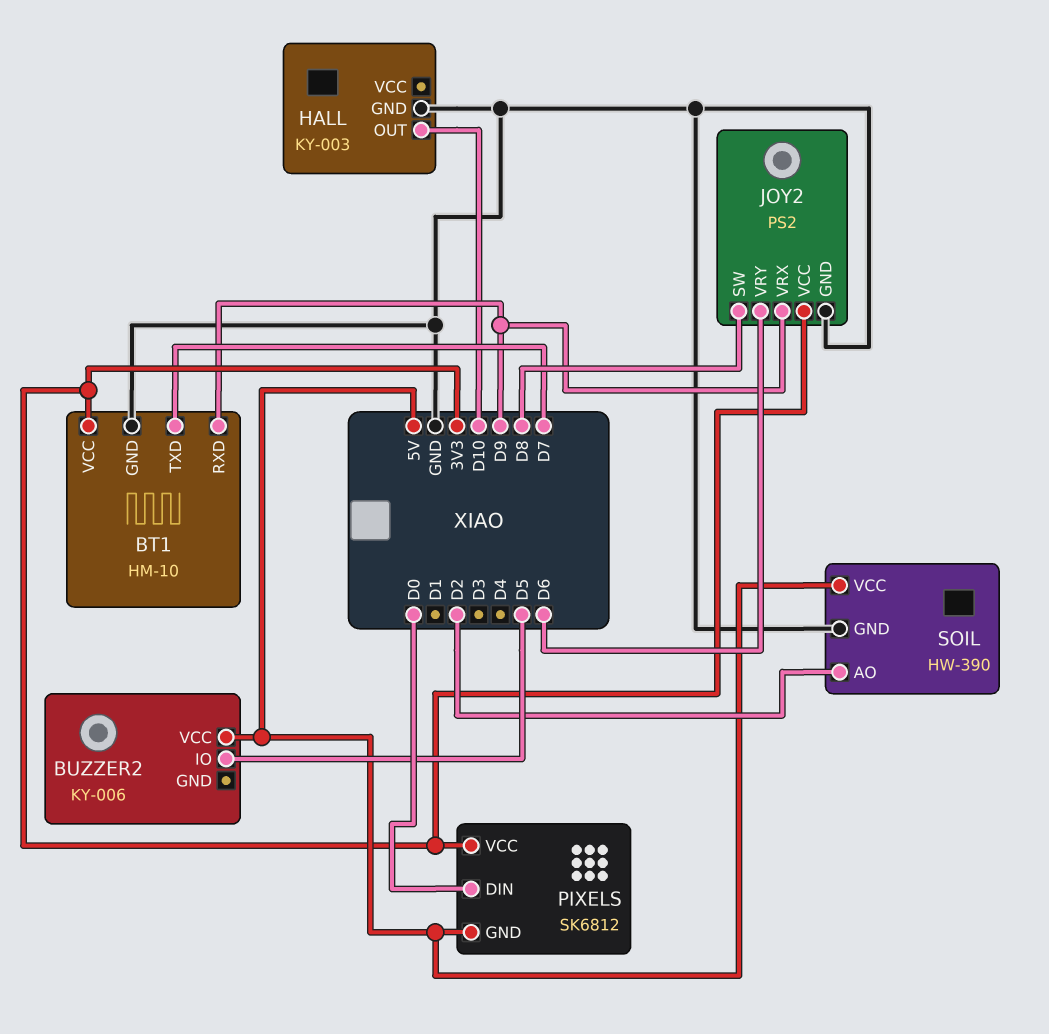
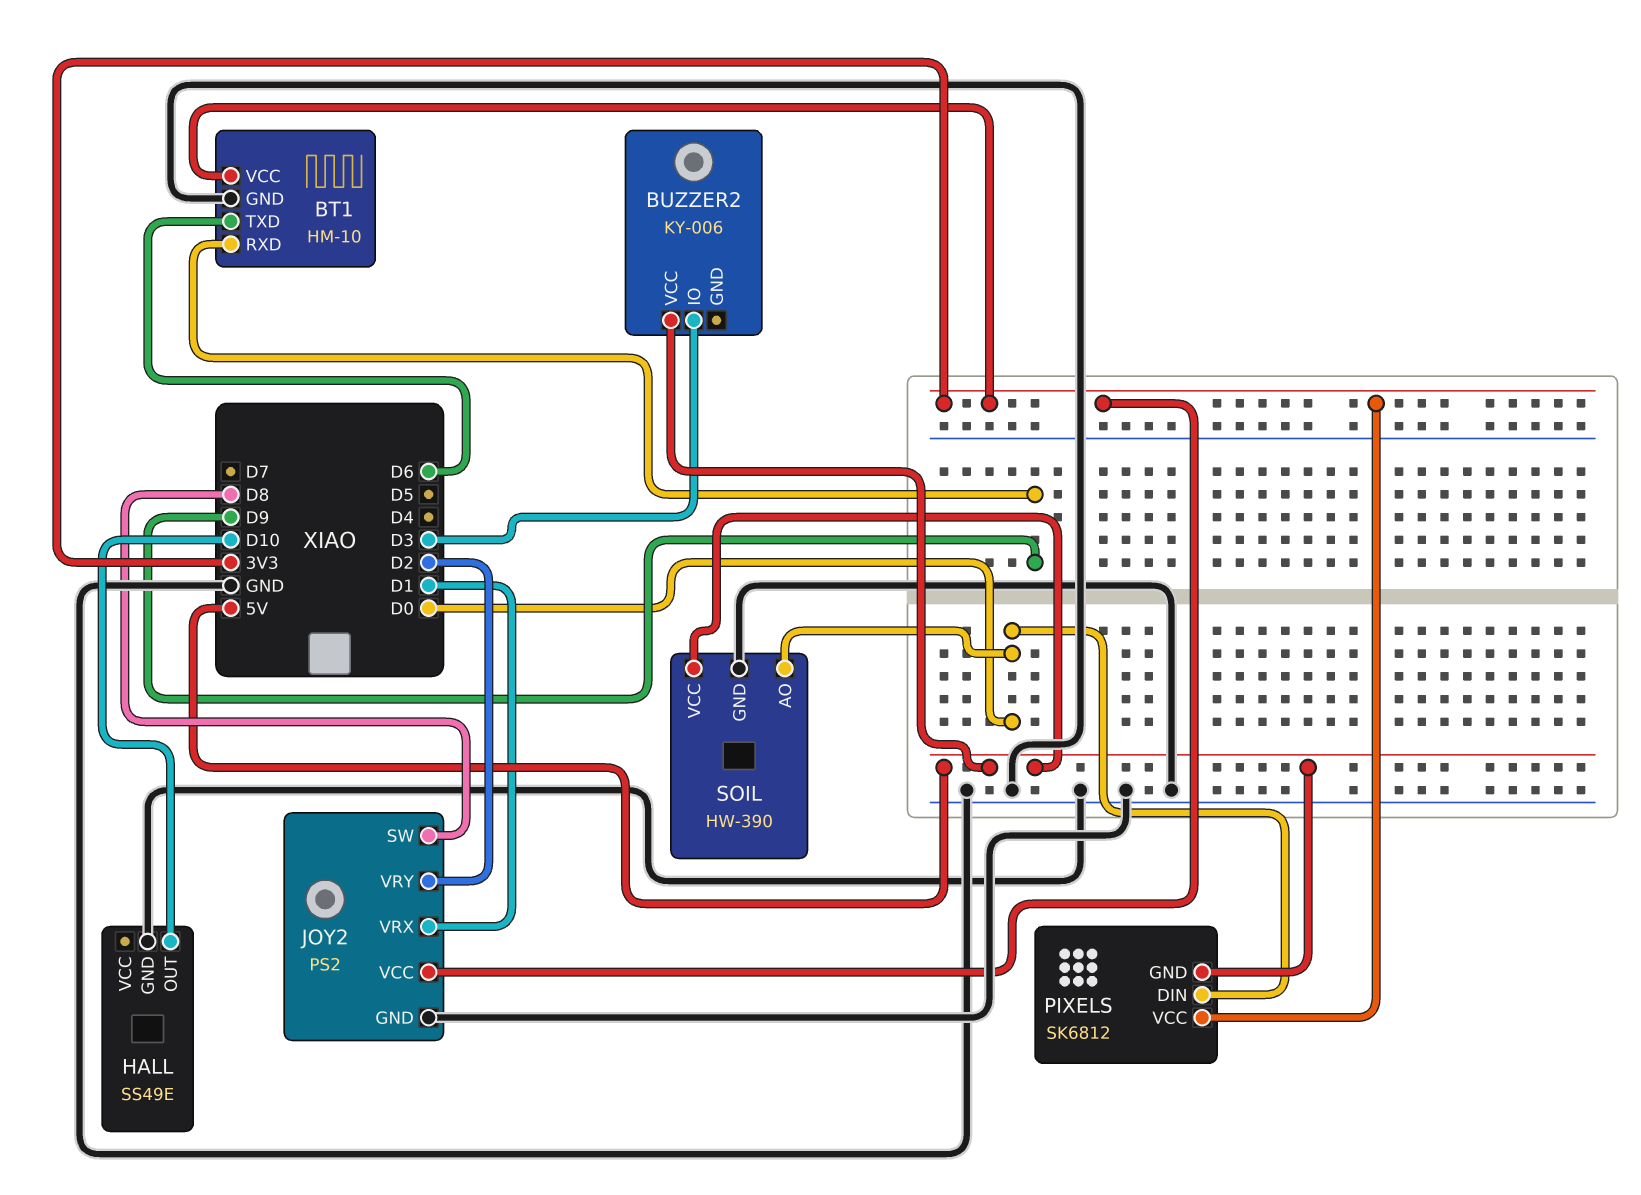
BT1 pin TXD: D7 -> D6
BUZZER2 pin IO: D5 -> D3
HALL: KY-003 -> SS49E
JOY2 pin VRX: D9 -> D1
JOY2 pin VRY: D6 -> D2
SOIL pin AO: D2 -> D0

